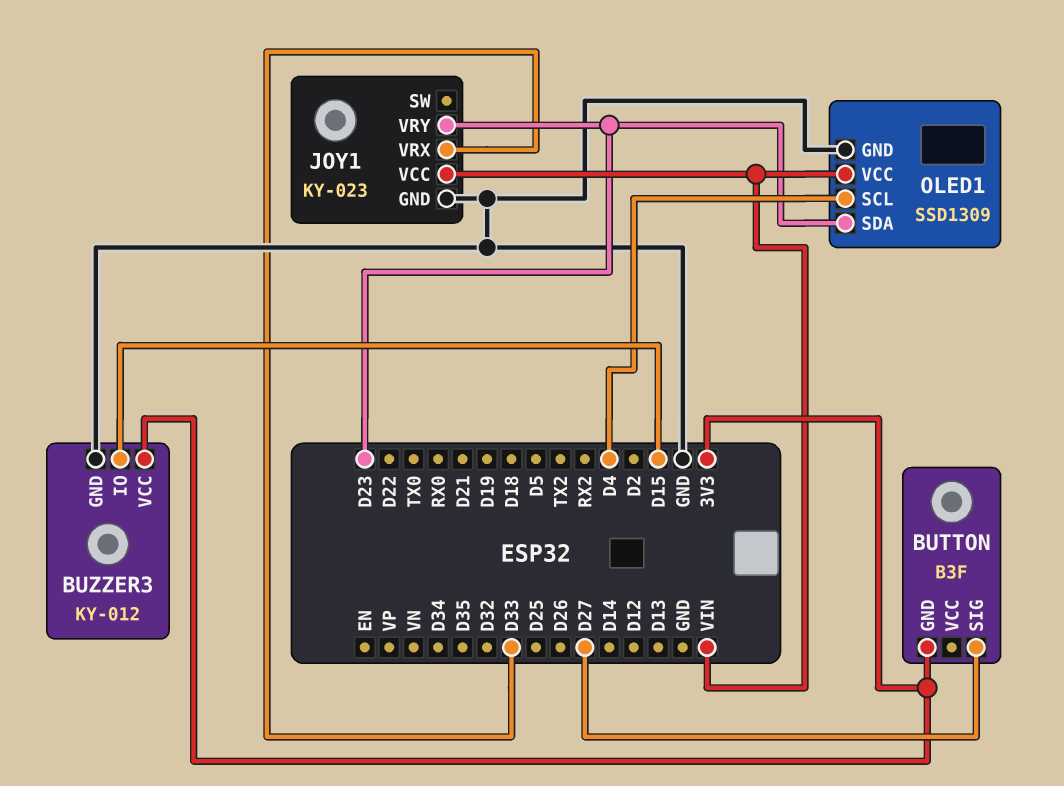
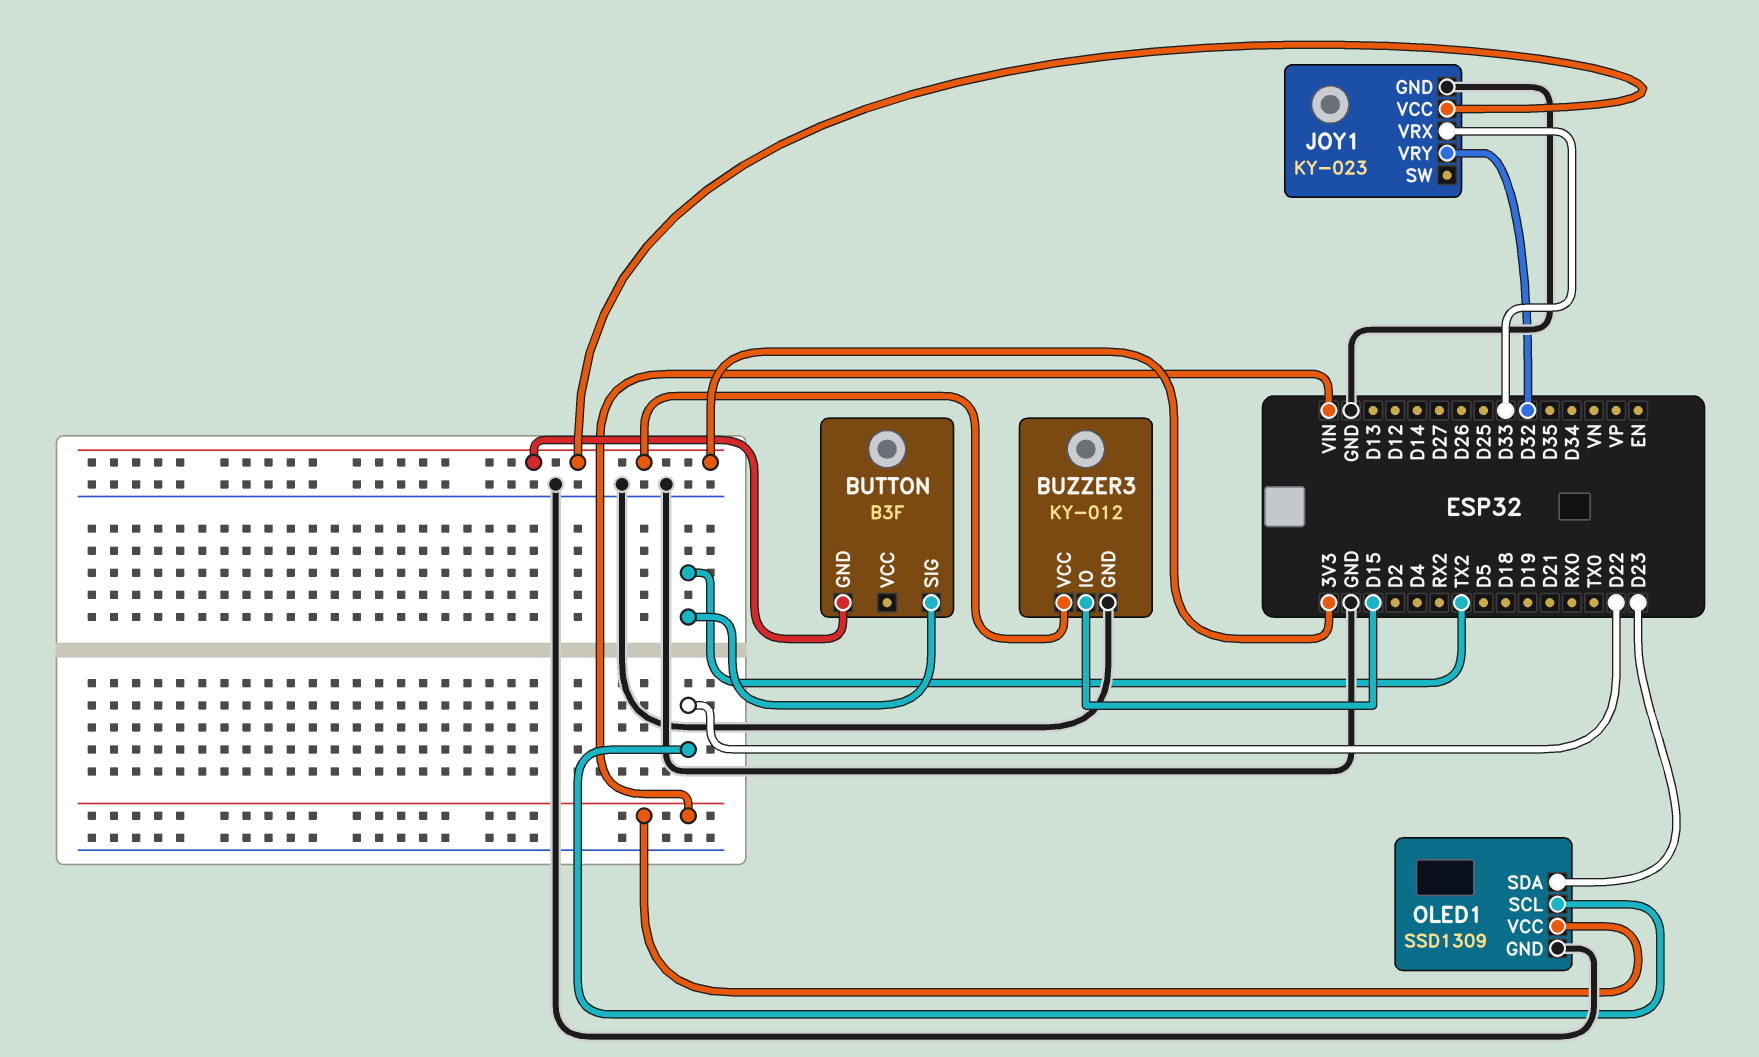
BUTTON pin SIG: D27 -> TX2
JOY1 pin VCC: VIN -> 3V3
JOY1 pin VRY: D23 -> D32
OLED1 pin SCL: D4 -> D22

